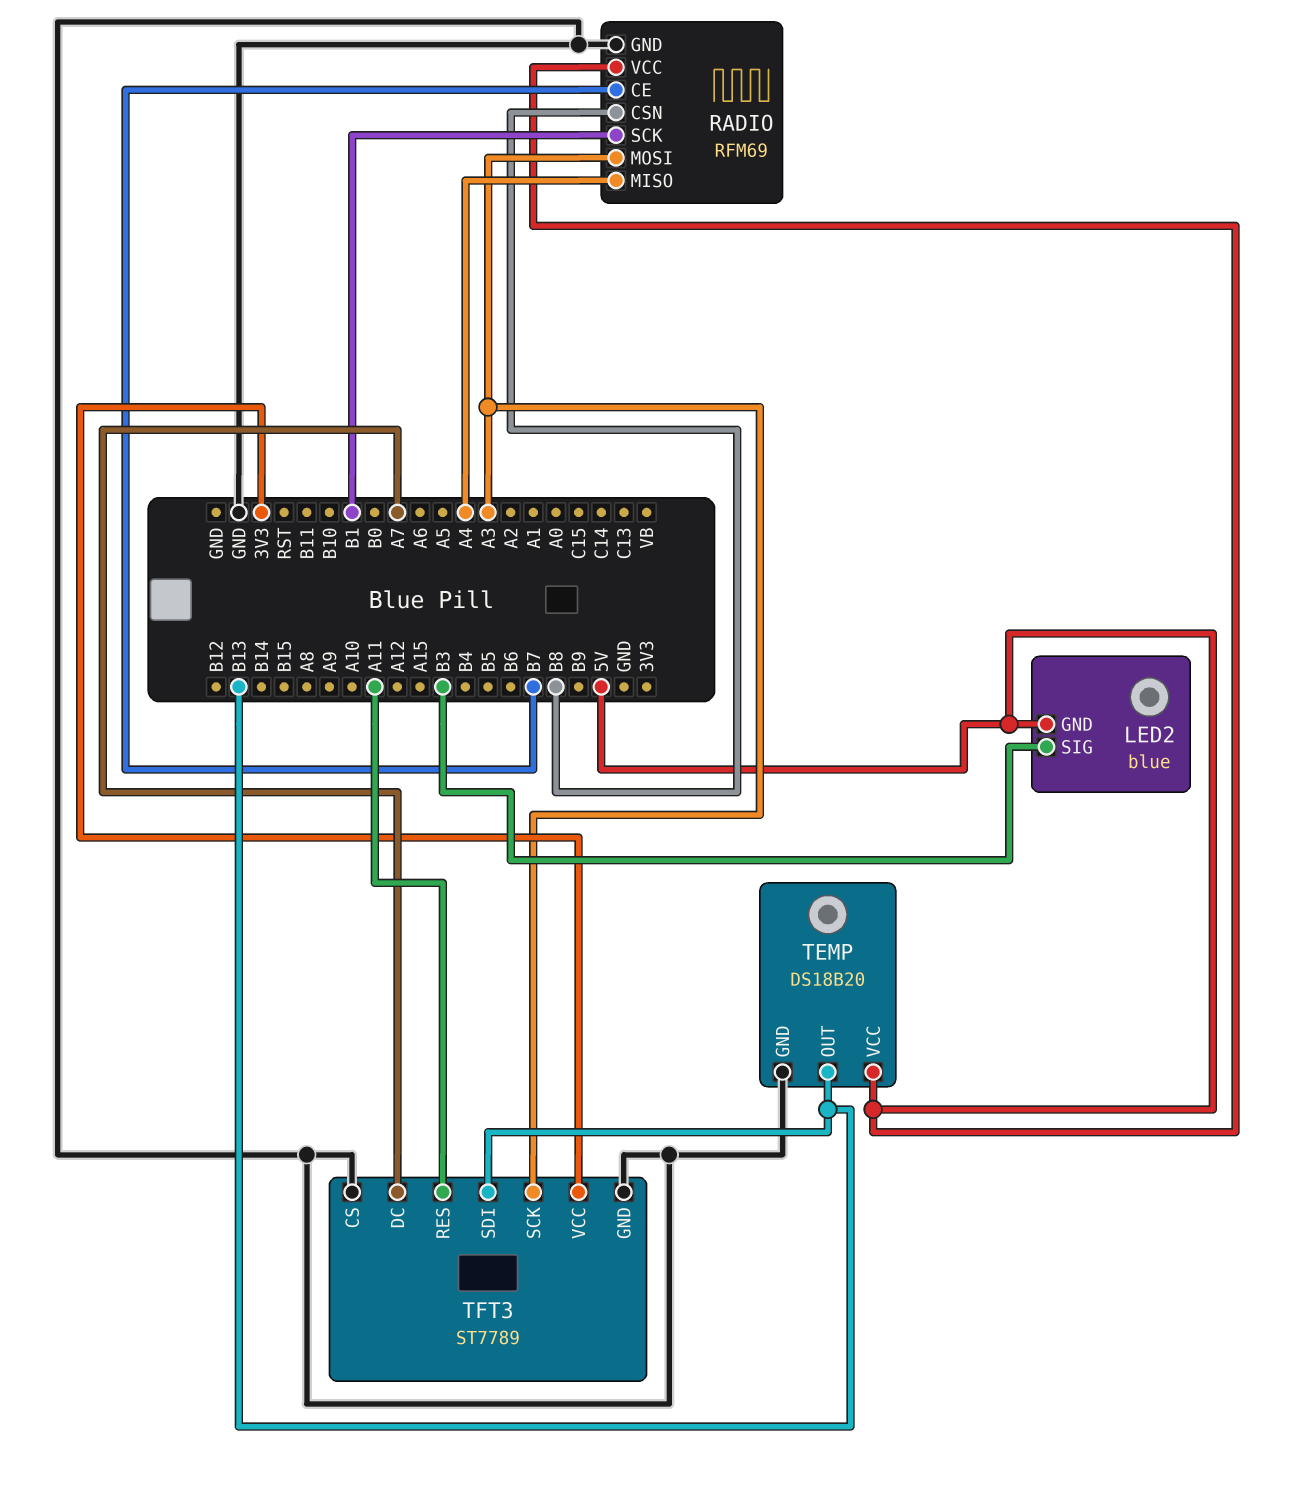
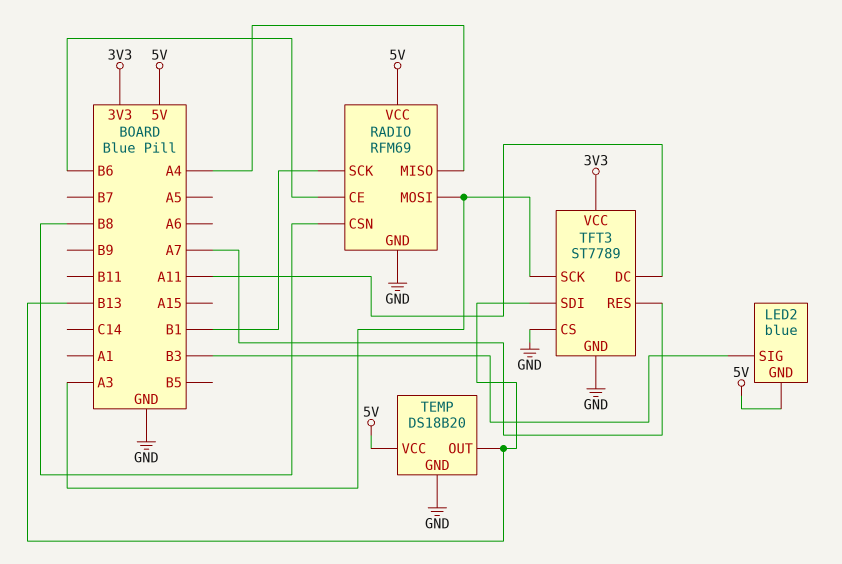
RADIO pin CE: B7 -> B6
TFT3 pin DC: A7 -> A11
TFT3 pin RES: A11 -> A7

